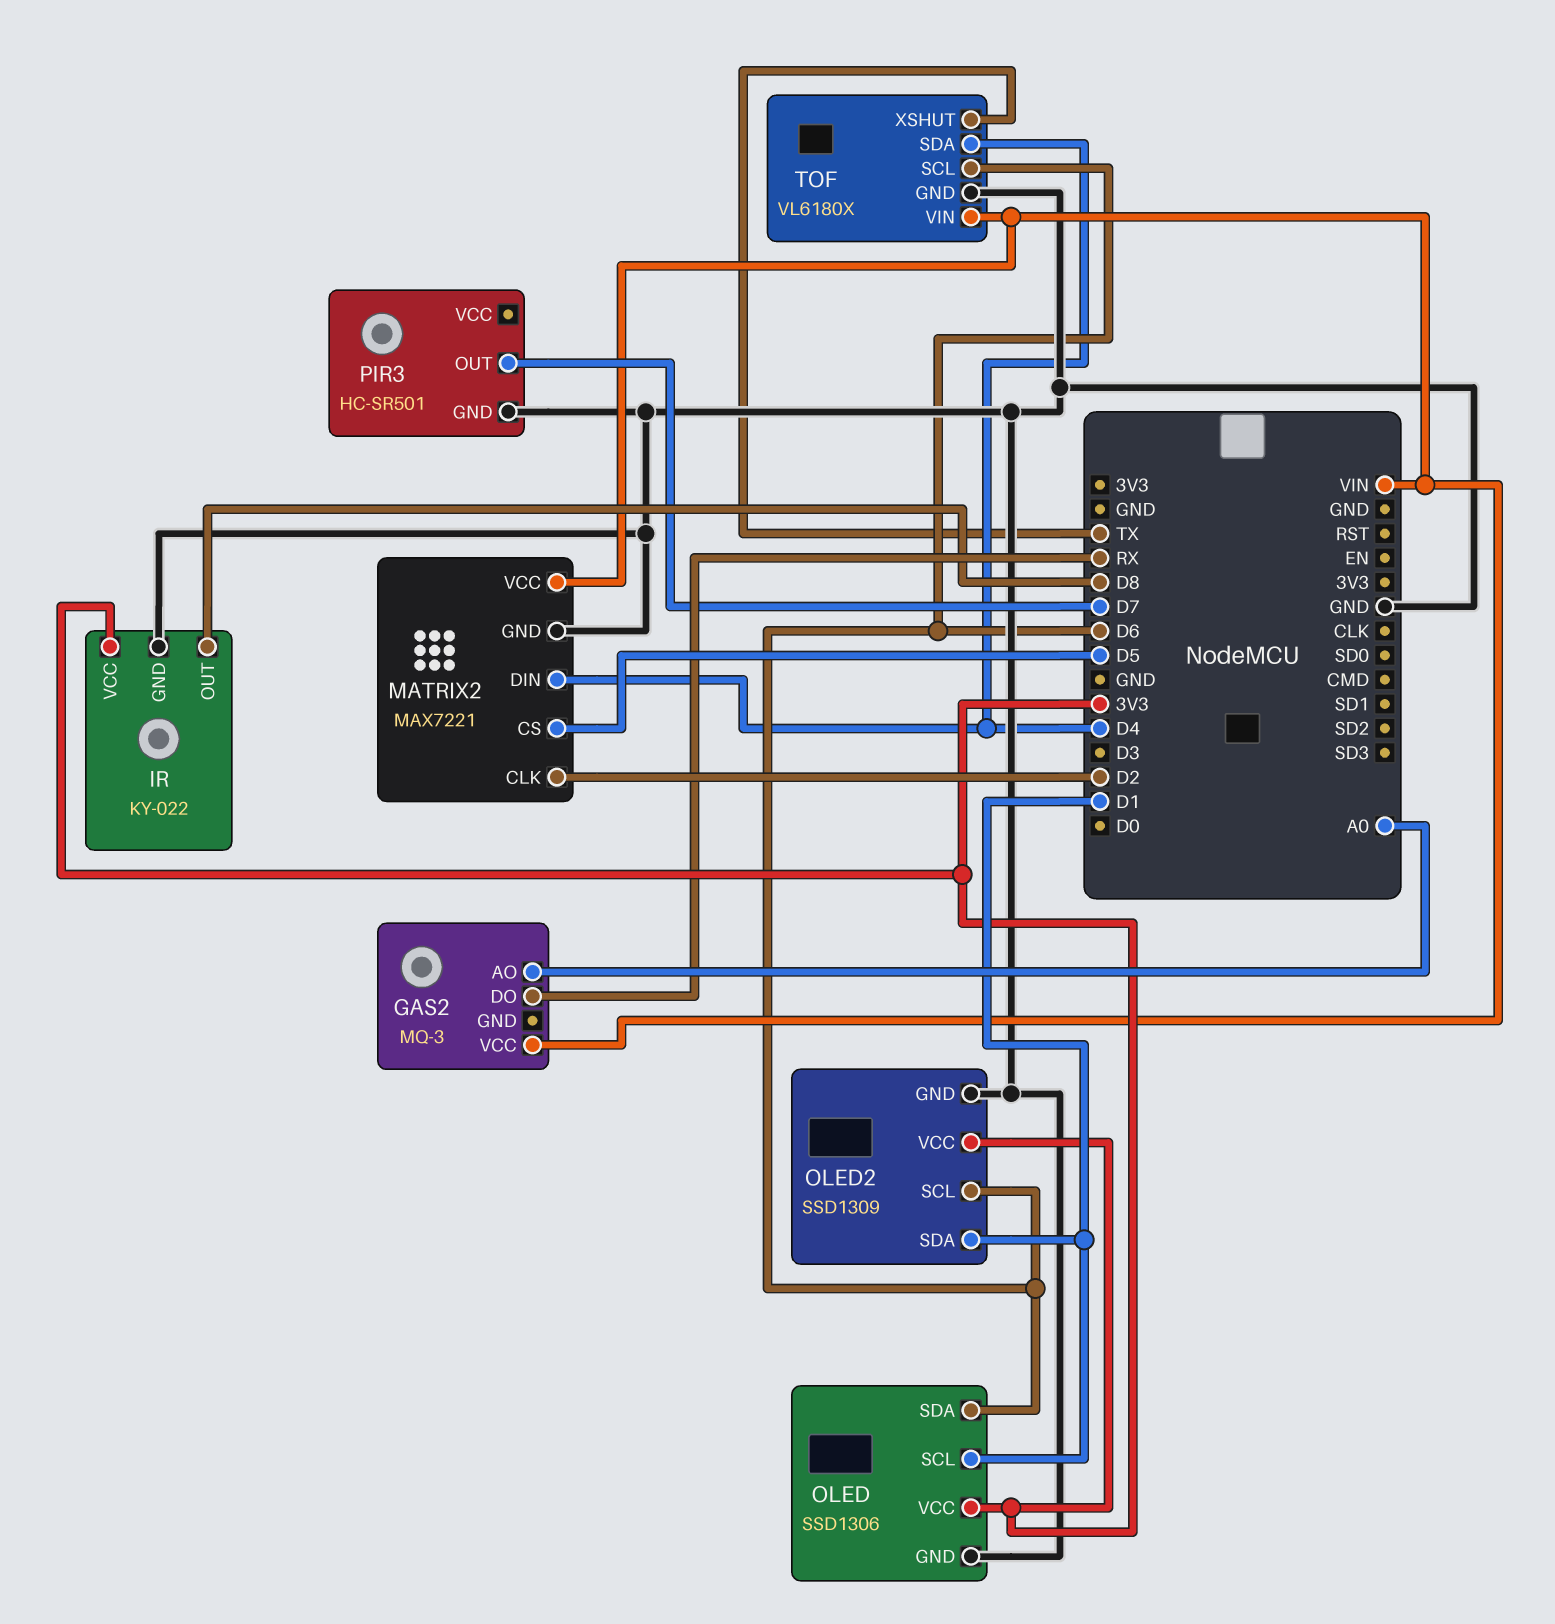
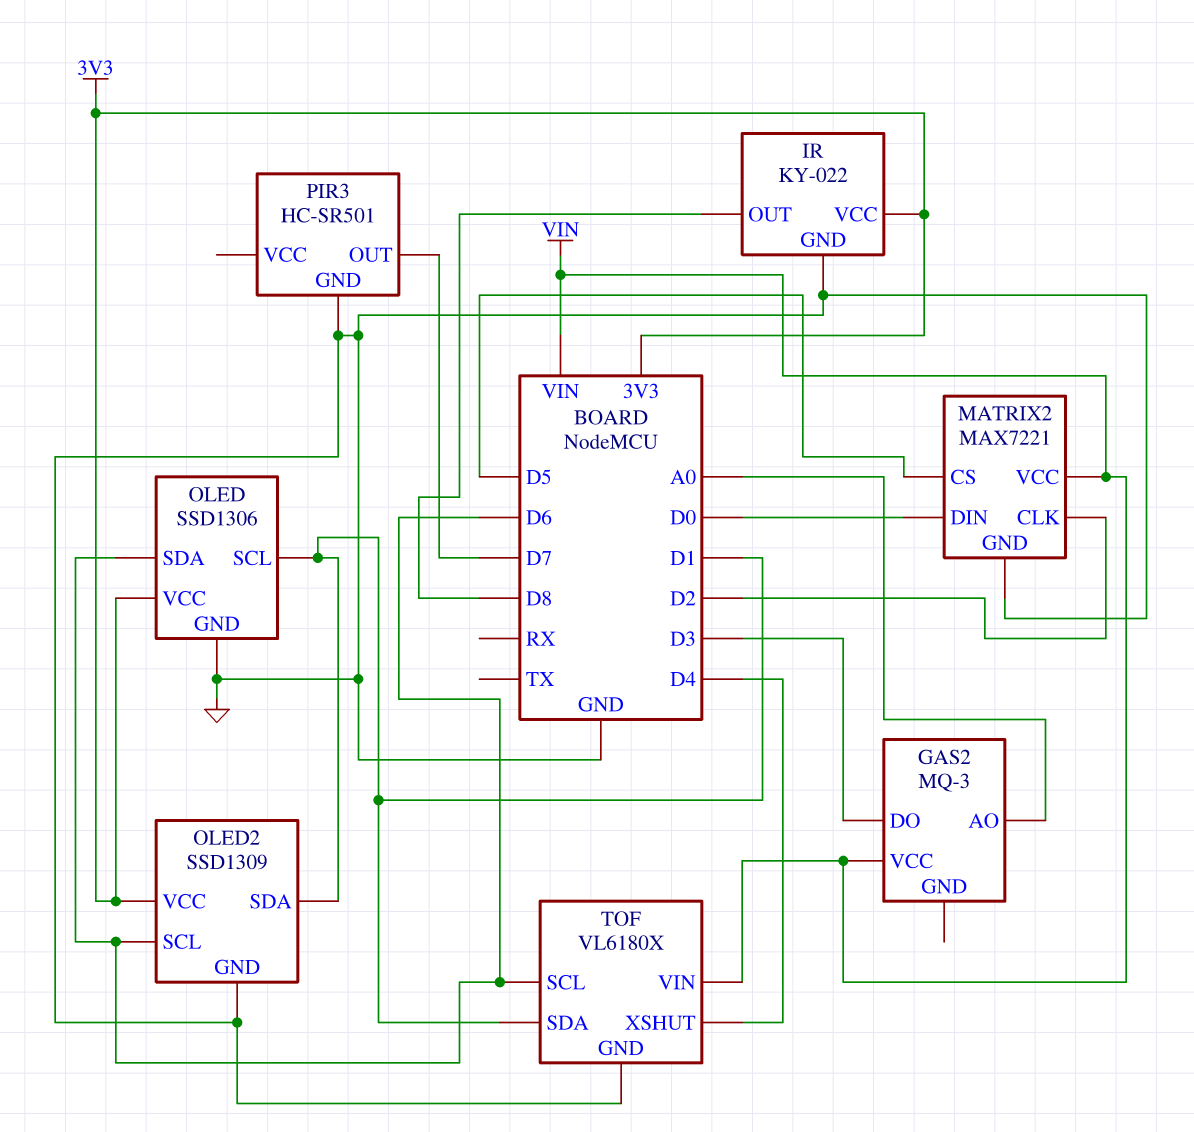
GAS2 pin DO: RX -> D3
MATRIX2 pin DIN: D4 -> D0
TOF pin SDA: D4 -> D1
TOF pin XSHUT: TX -> D4

